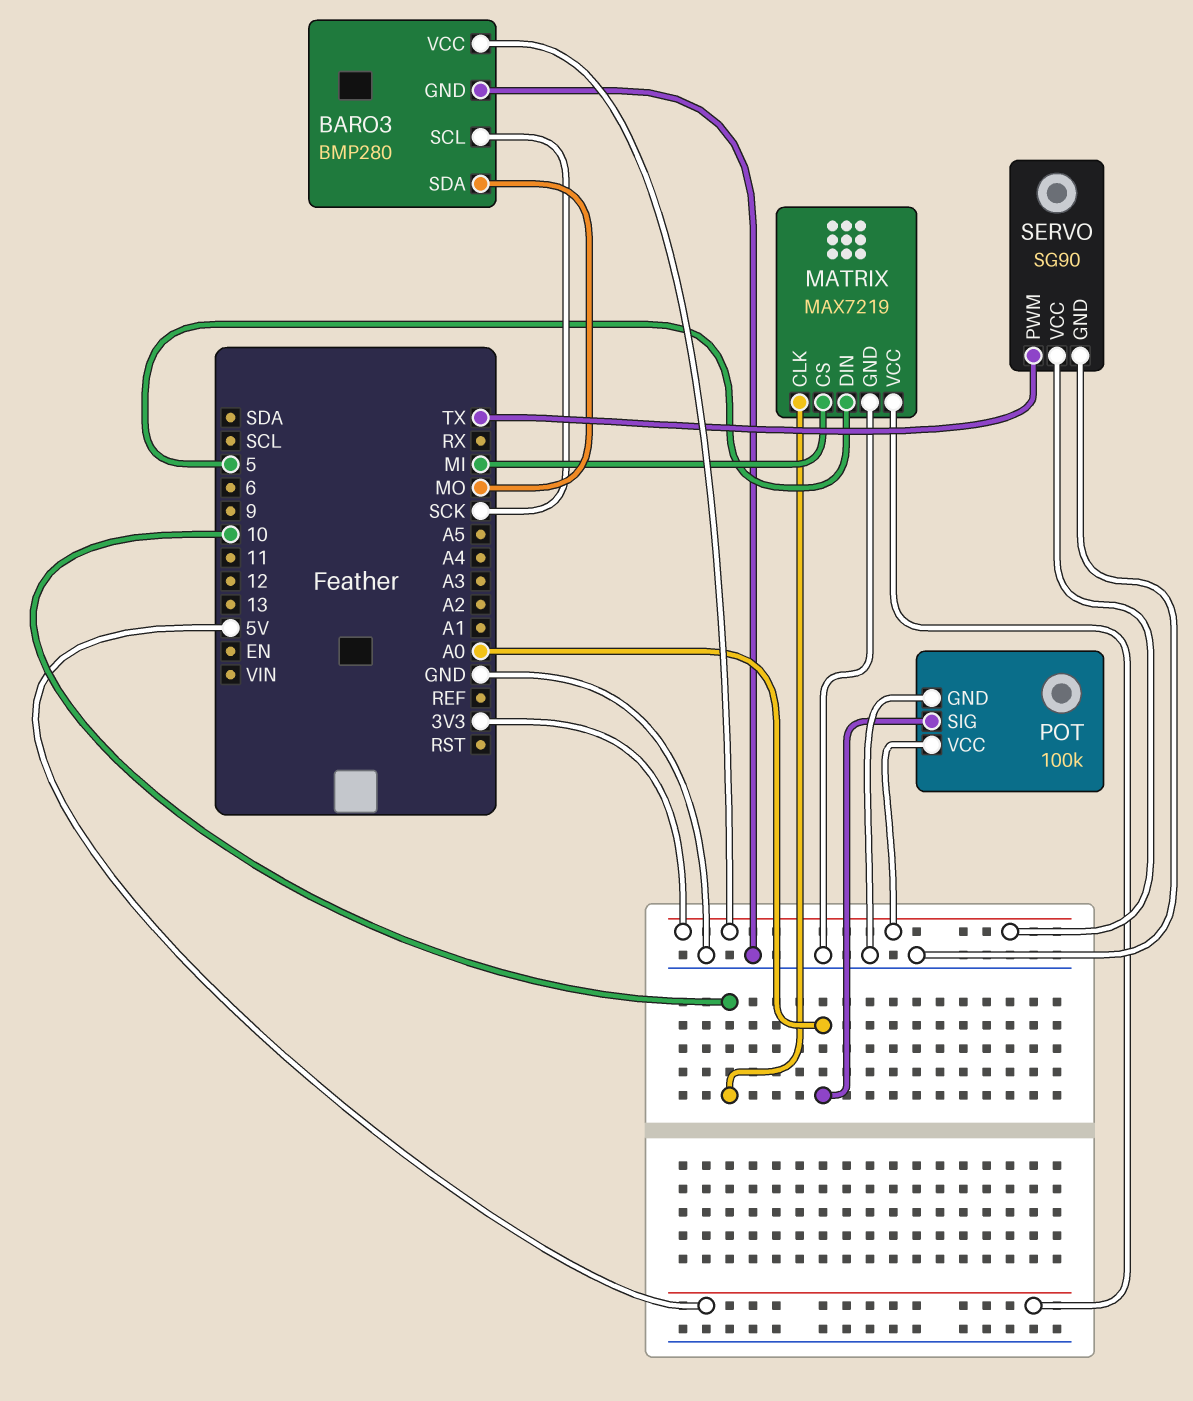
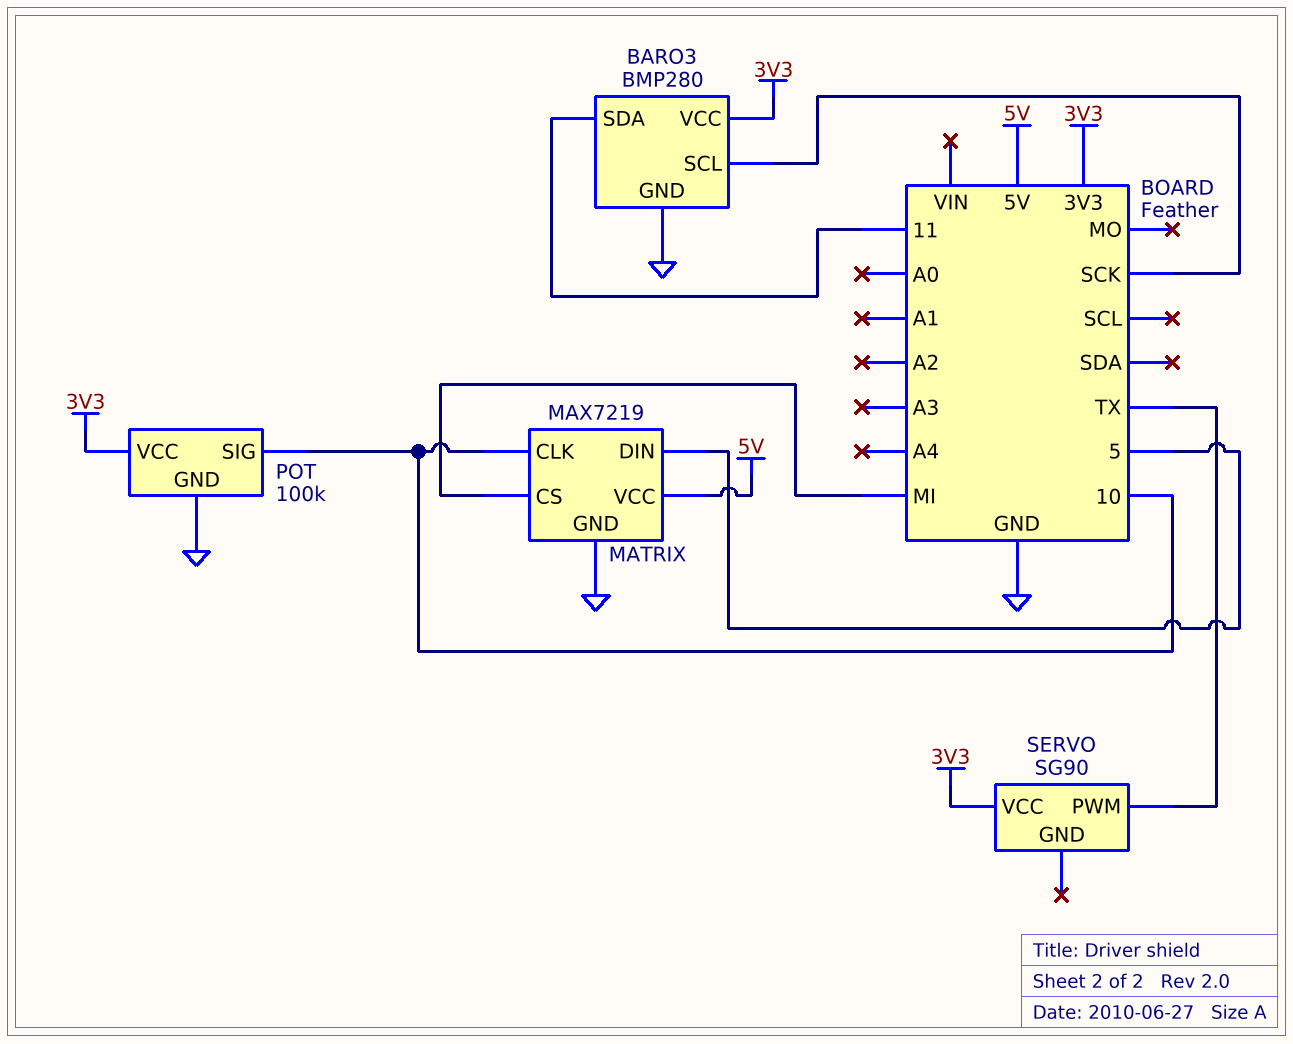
BARO3 pin SDA: MO -> 11
POT pin SIG: A0 -> 10
SERVO pin GND: GND -> none

